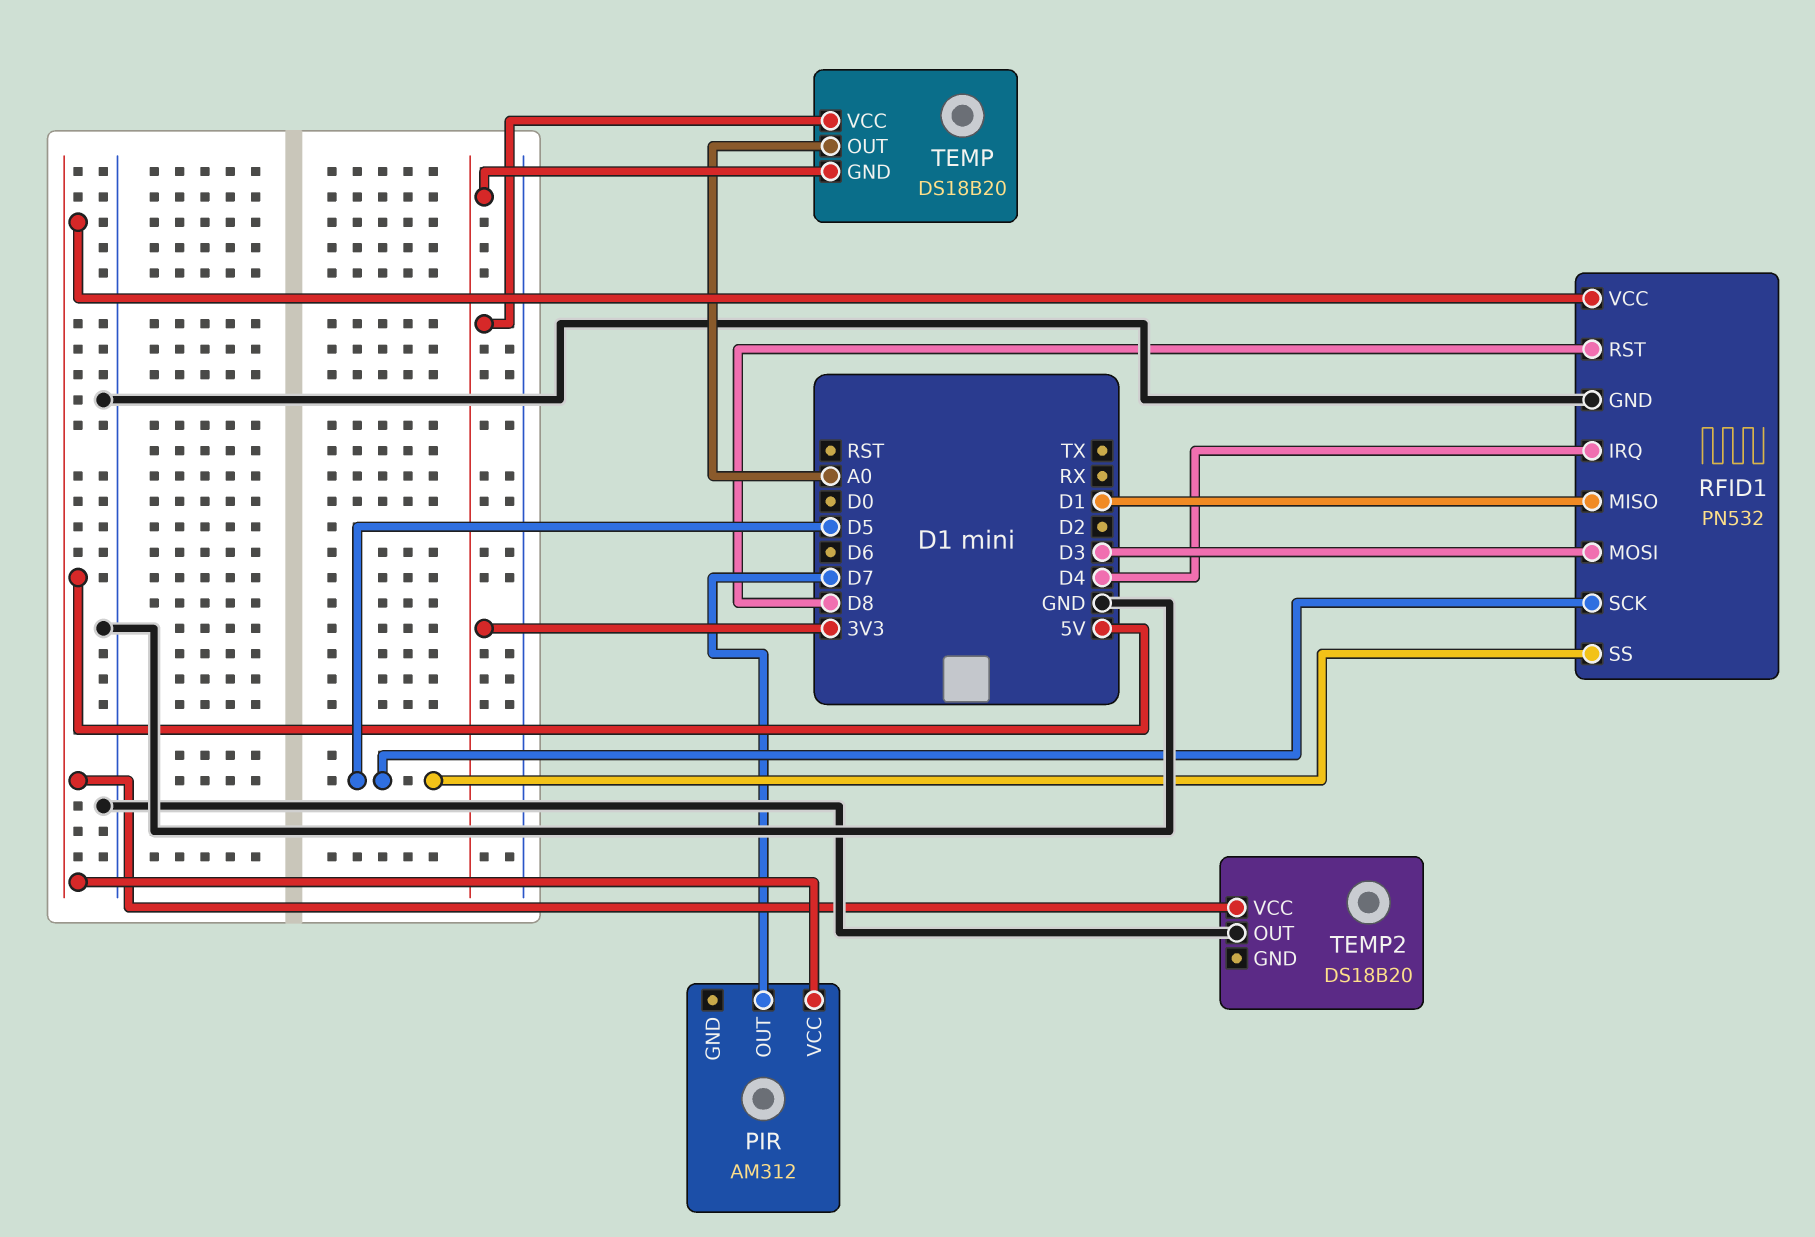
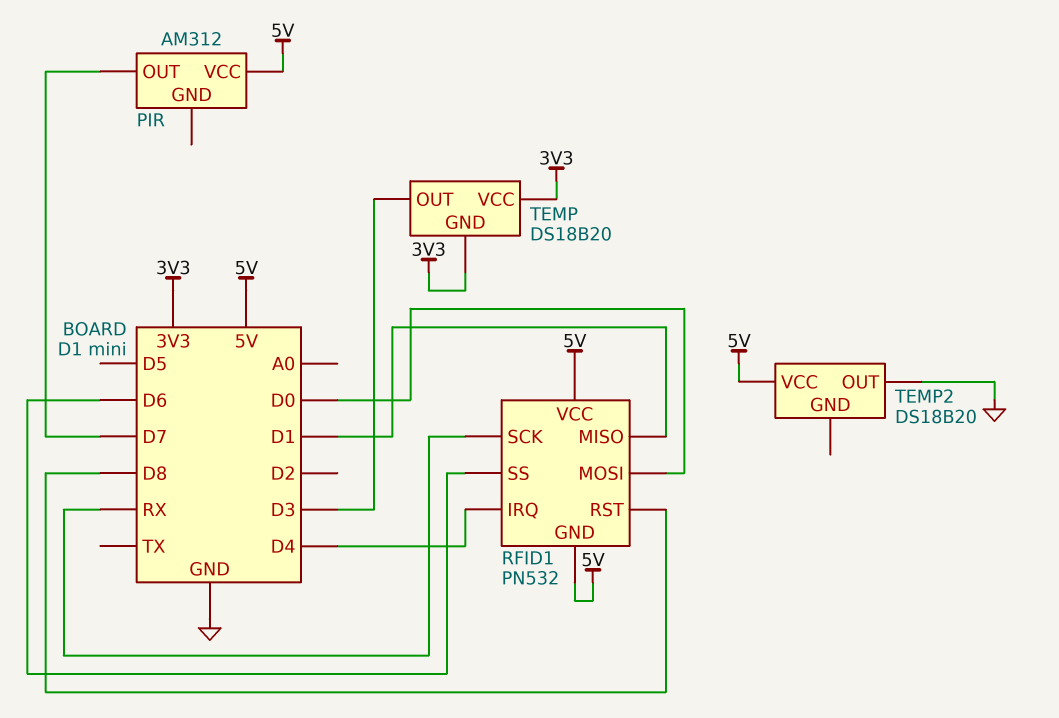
RFID1 pin GND: GND -> 5V
RFID1 pin MOSI: D3 -> D0
RFID1 pin SCK: D5 -> RX
RFID1 pin SS: D5 -> D6
TEMP pin OUT: A0 -> D3

